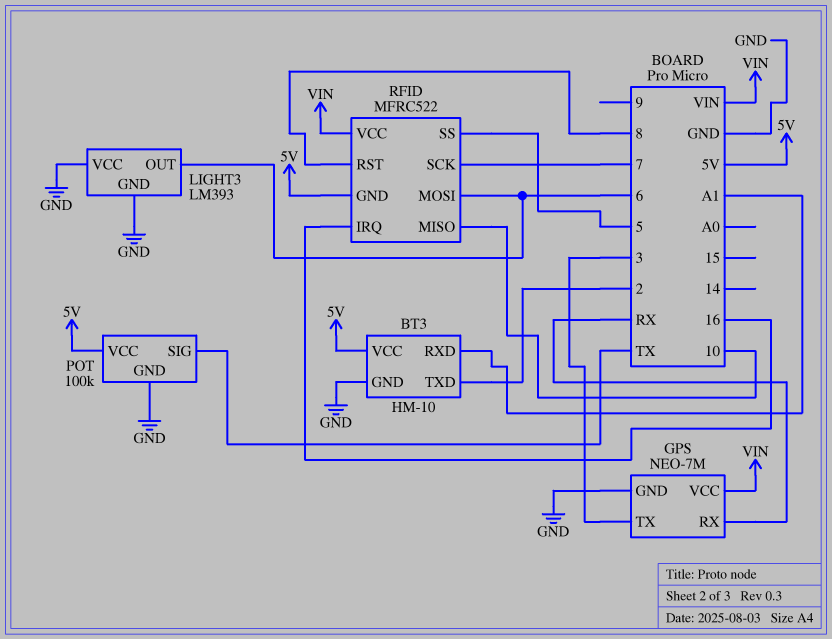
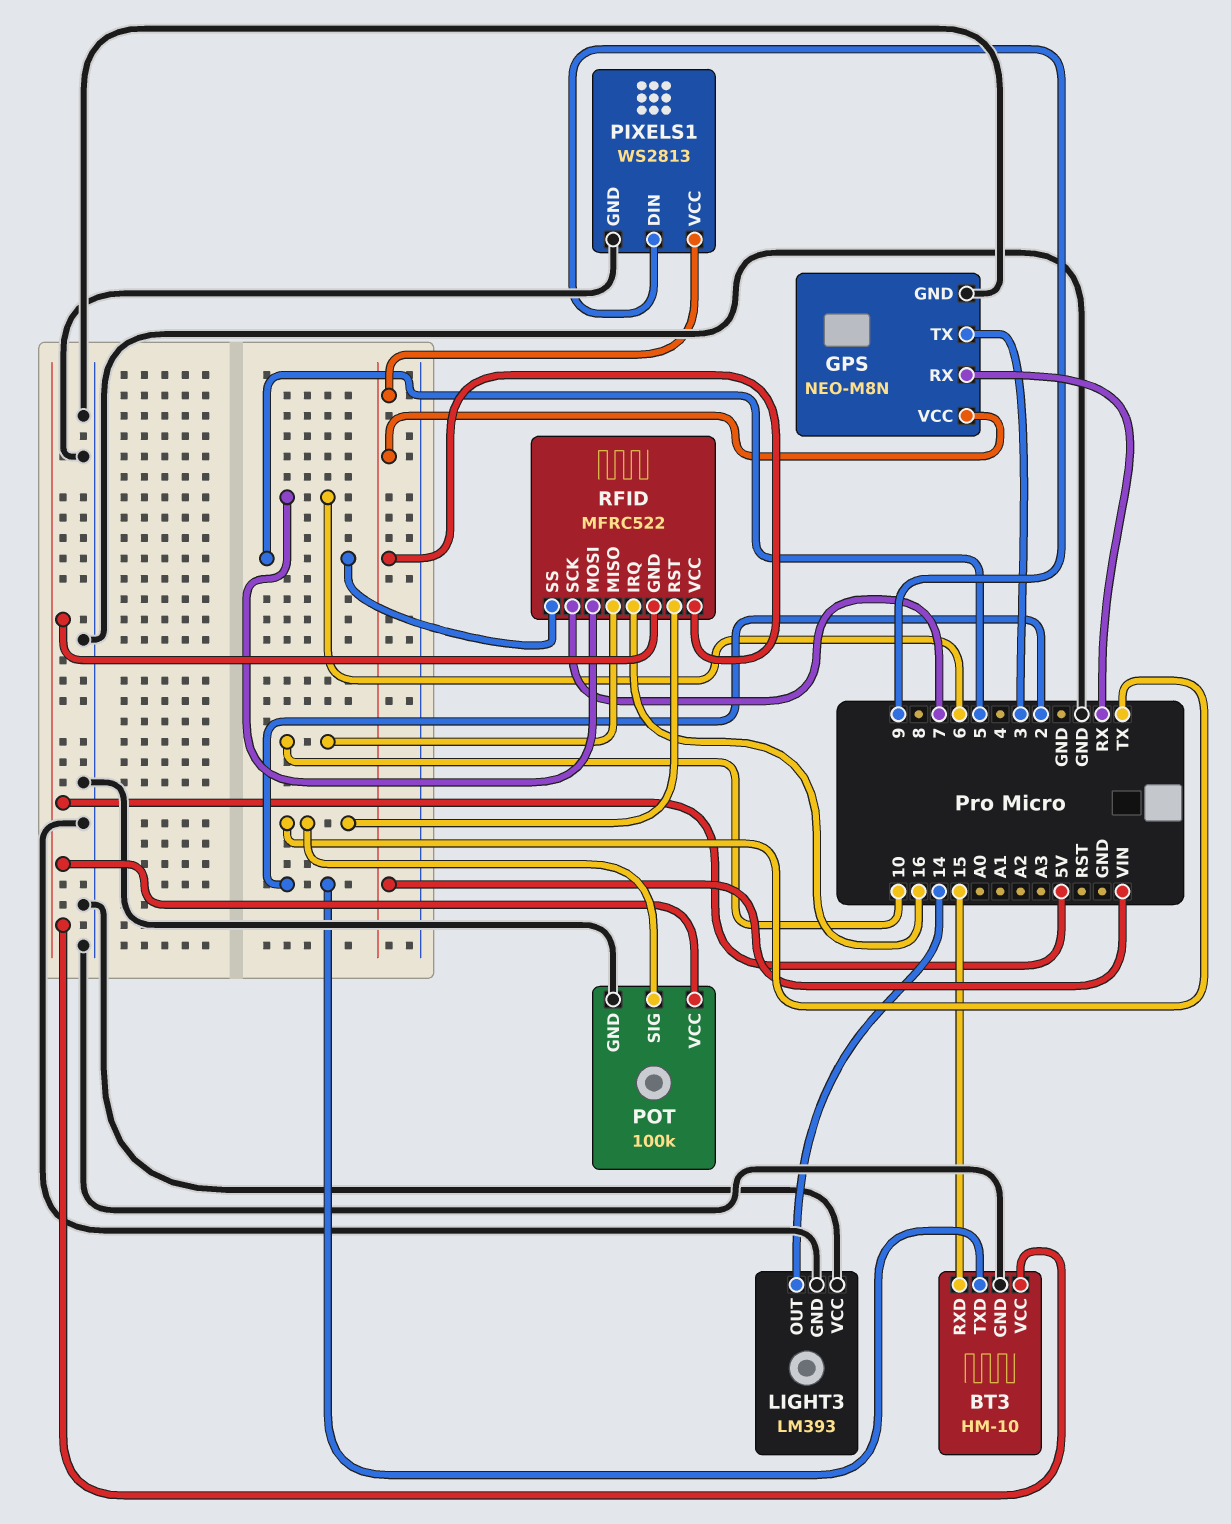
BT3 pin RXD: A1 -> 15
GPS: NEO-7M -> NEO-M8N
LIGHT3 pin OUT: 6 -> 14
PIXELS1: none -> WS2813
PIXELS1 pin DIN: none -> 9
PIXELS1 pin GND: none -> GND
PIXELS1 pin VCC: none -> VIN
RFID pin RST: 8 -> TX

